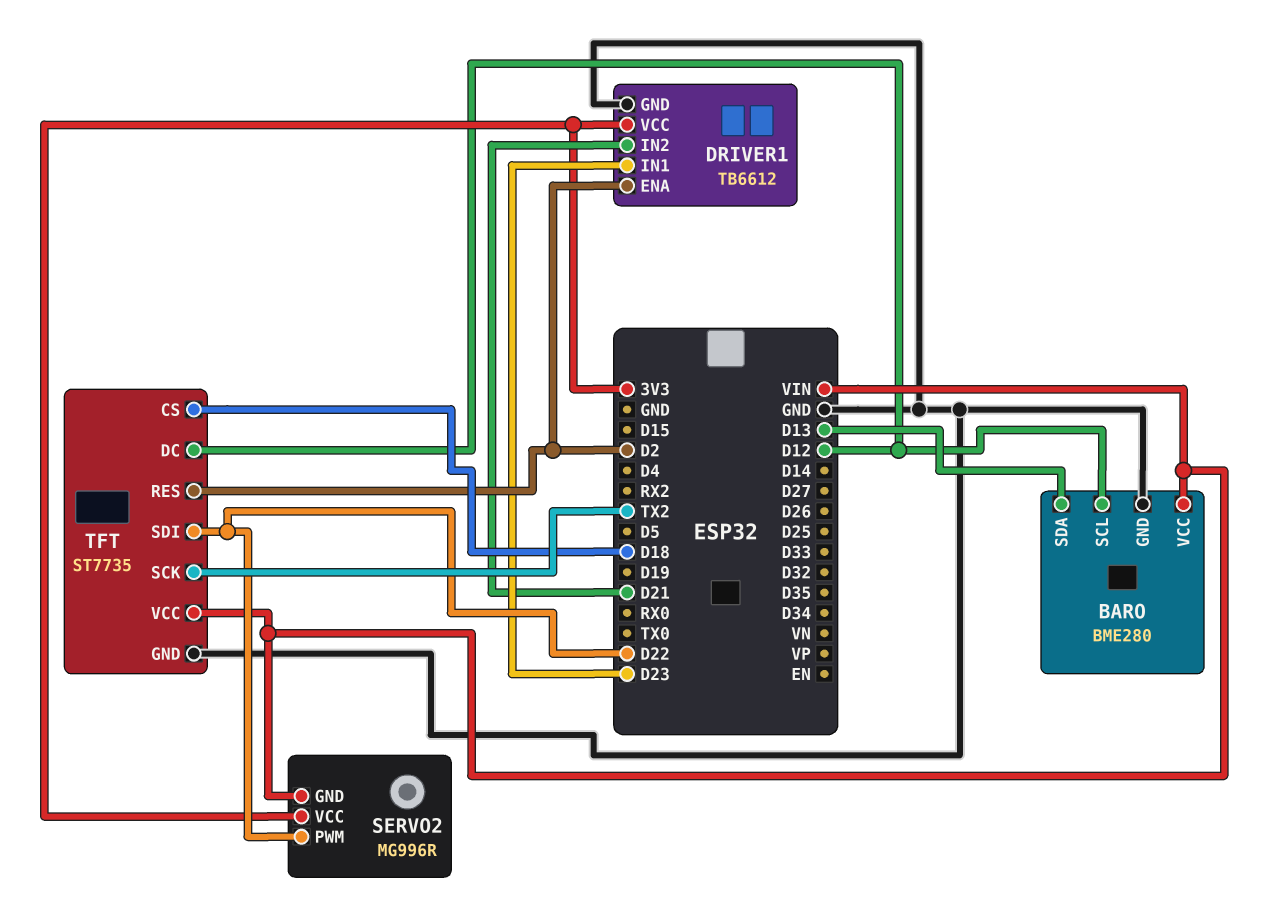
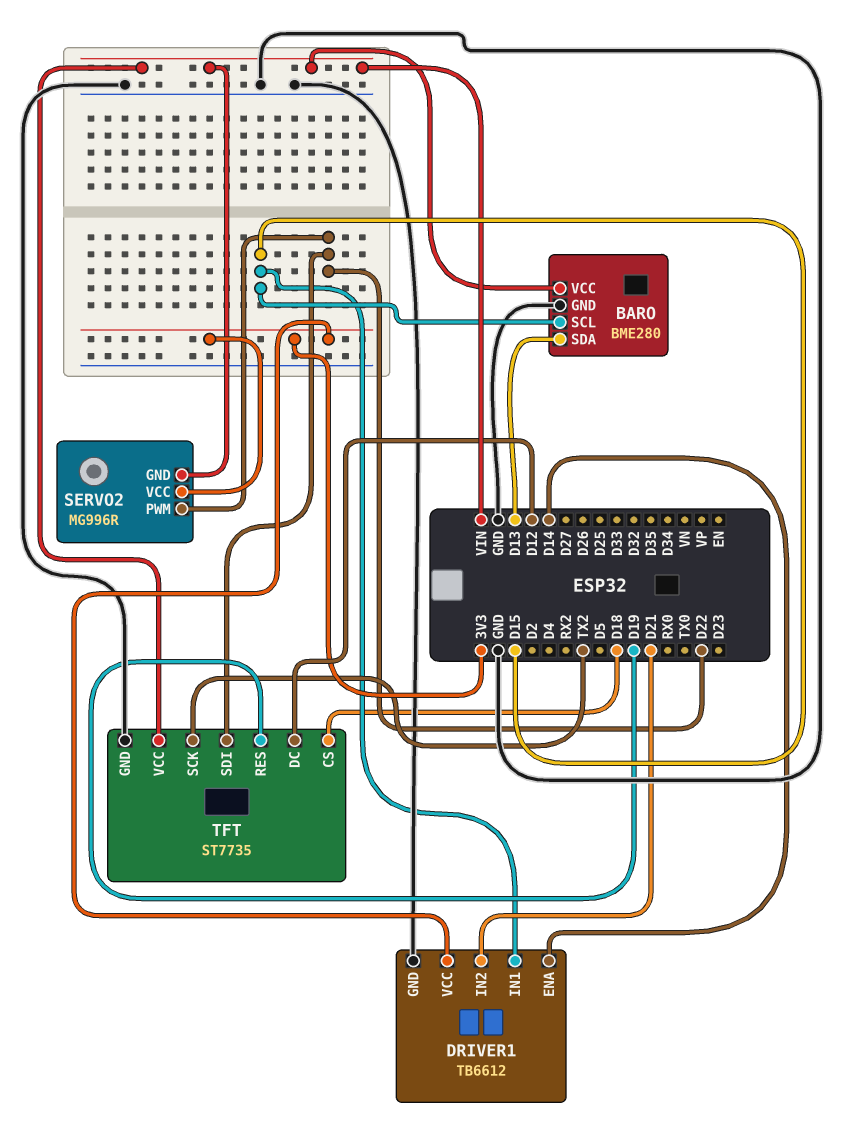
BARO pin SCL: D12 -> D15
DRIVER1 pin ENA: D2 -> D14
DRIVER1 pin IN1: D23 -> D15
TFT pin RES: D2 -> D19

